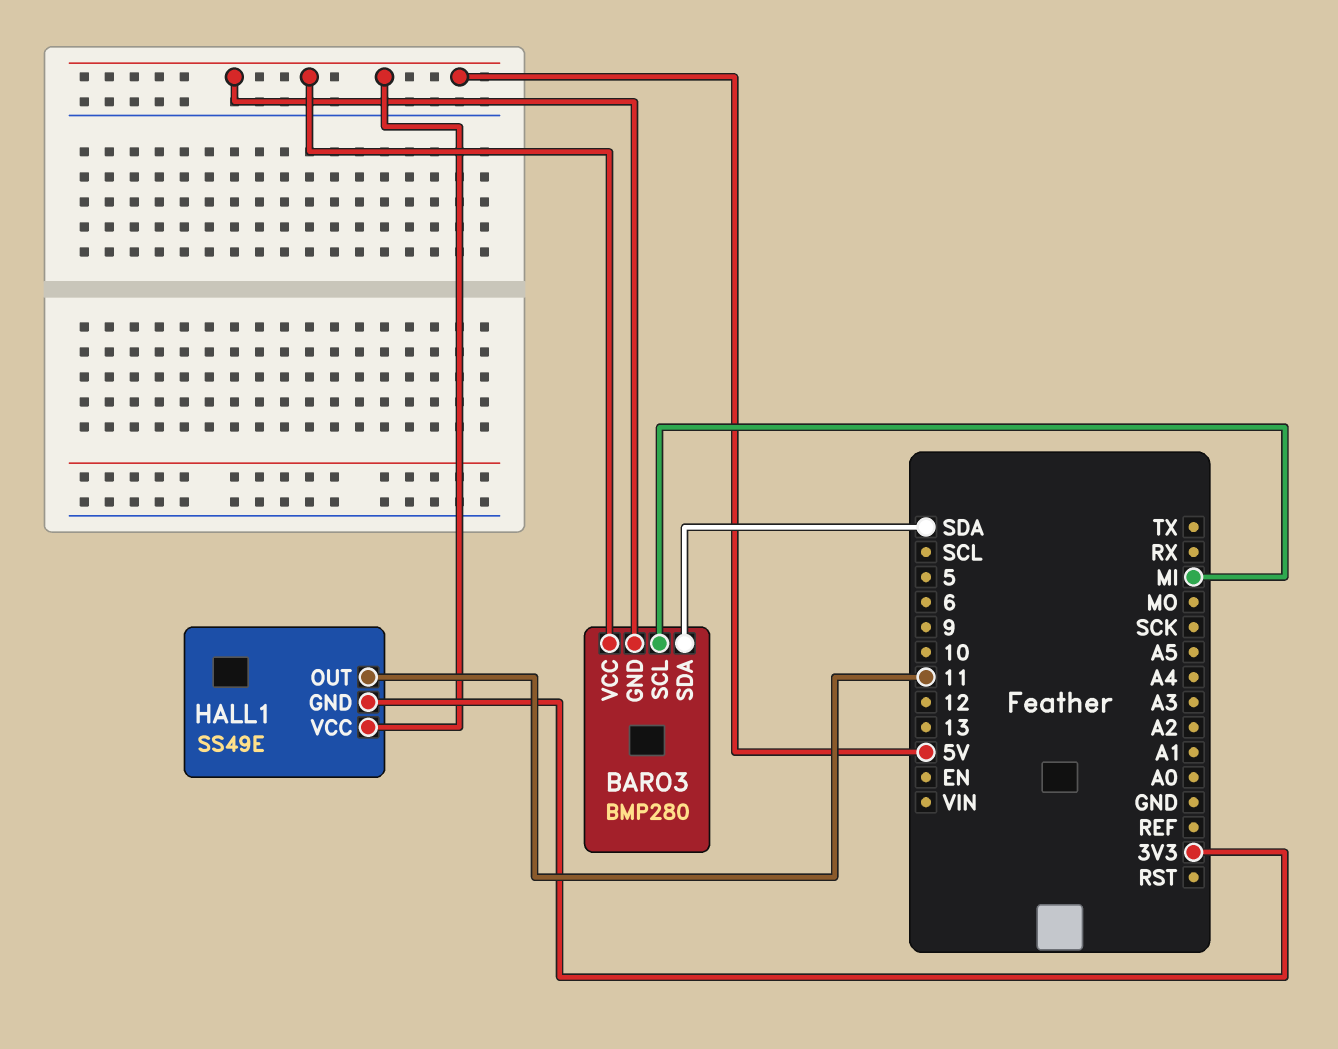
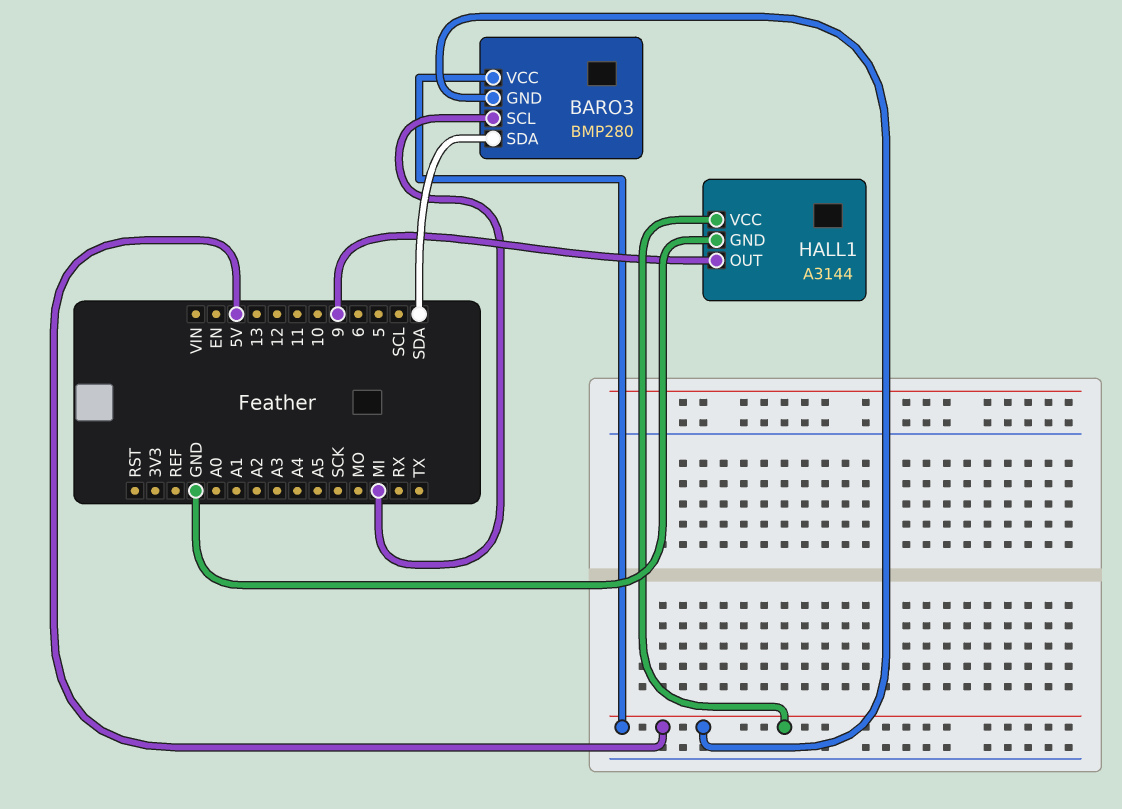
HALL1: SS49E -> A3144
HALL1 pin GND: 3V3 -> GND
HALL1 pin OUT: 11 -> 9

